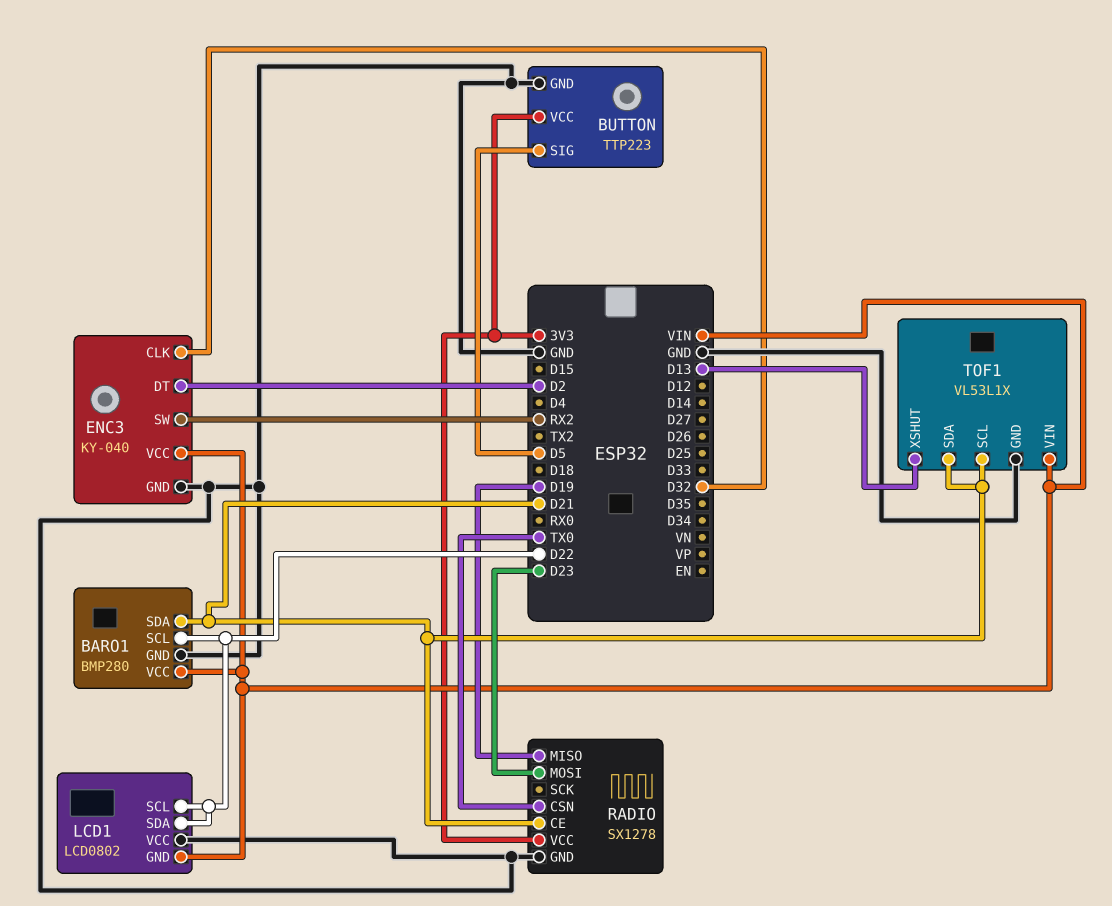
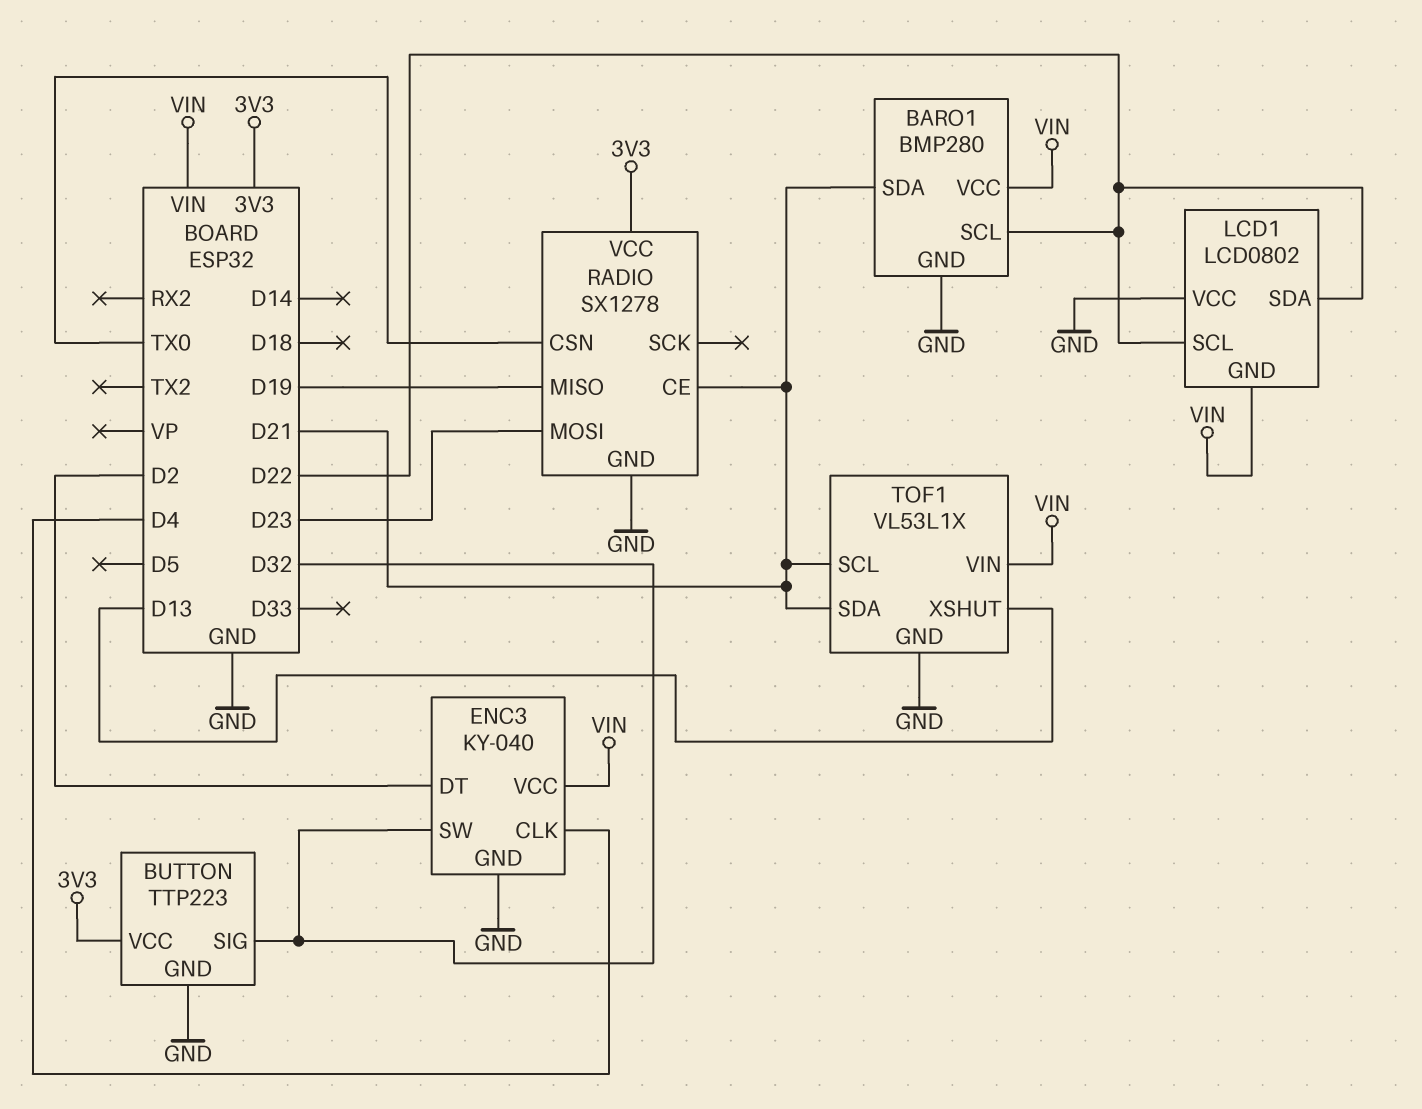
BUTTON pin SIG: D5 -> D32
ENC3 pin CLK: D32 -> D4
ENC3 pin SW: RX2 -> D32

